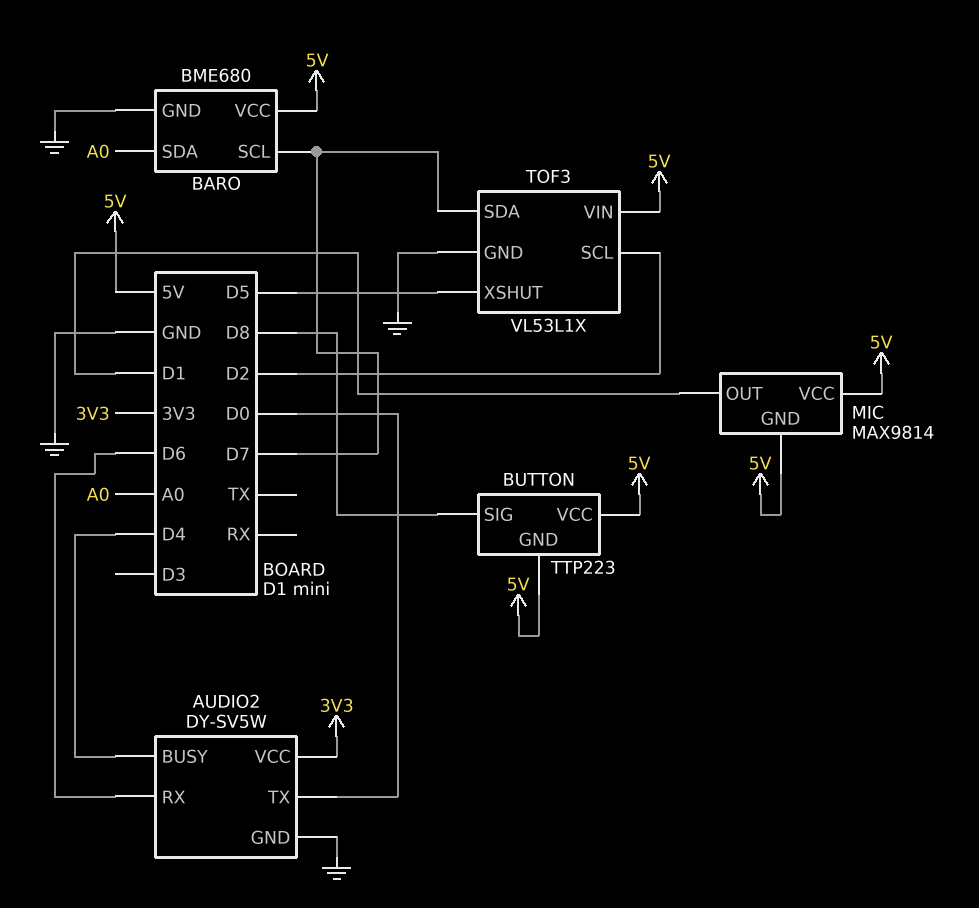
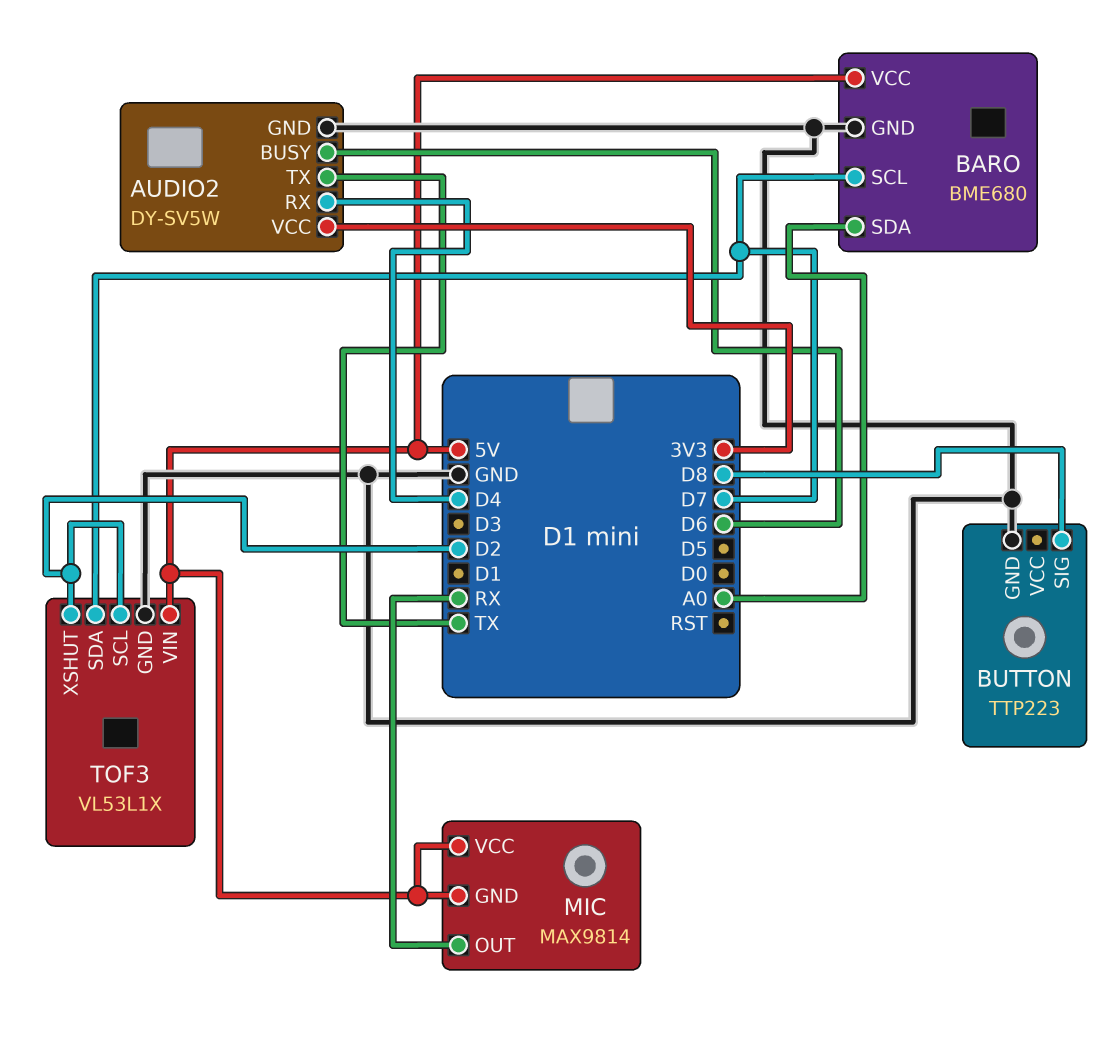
AUDIO2 pin BUSY: D4 -> D6
AUDIO2 pin RX: D6 -> D4
AUDIO2 pin TX: D0 -> TX
BUTTON pin GND: 5V -> GND
BUTTON pin VCC: 5V -> none
MIC pin OUT: D1 -> RX
TOF3 pin XSHUT: D5 -> D2

